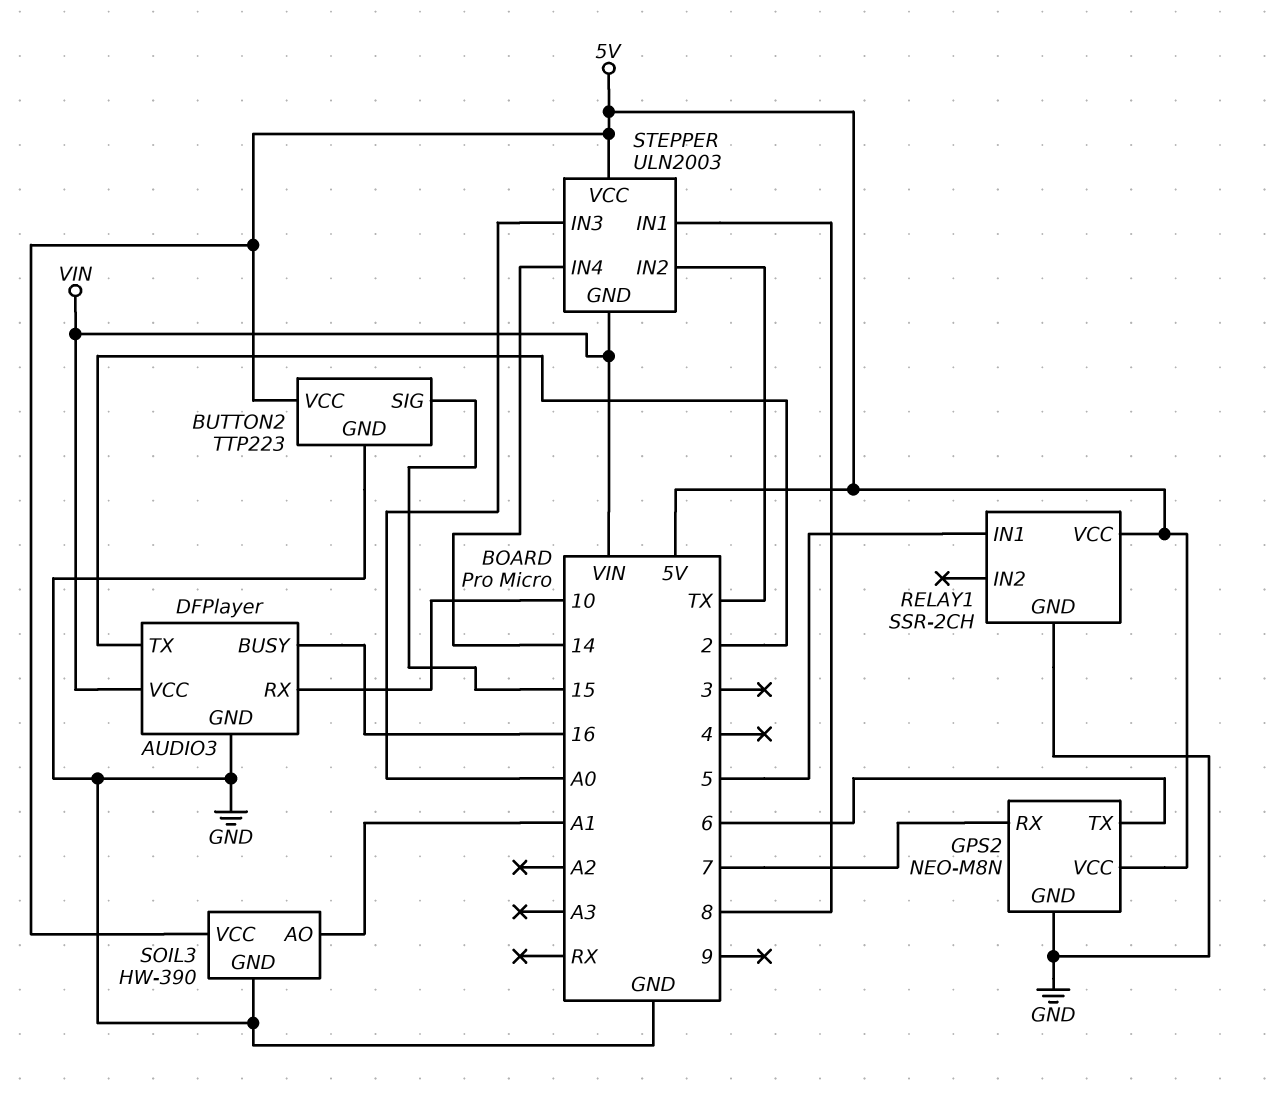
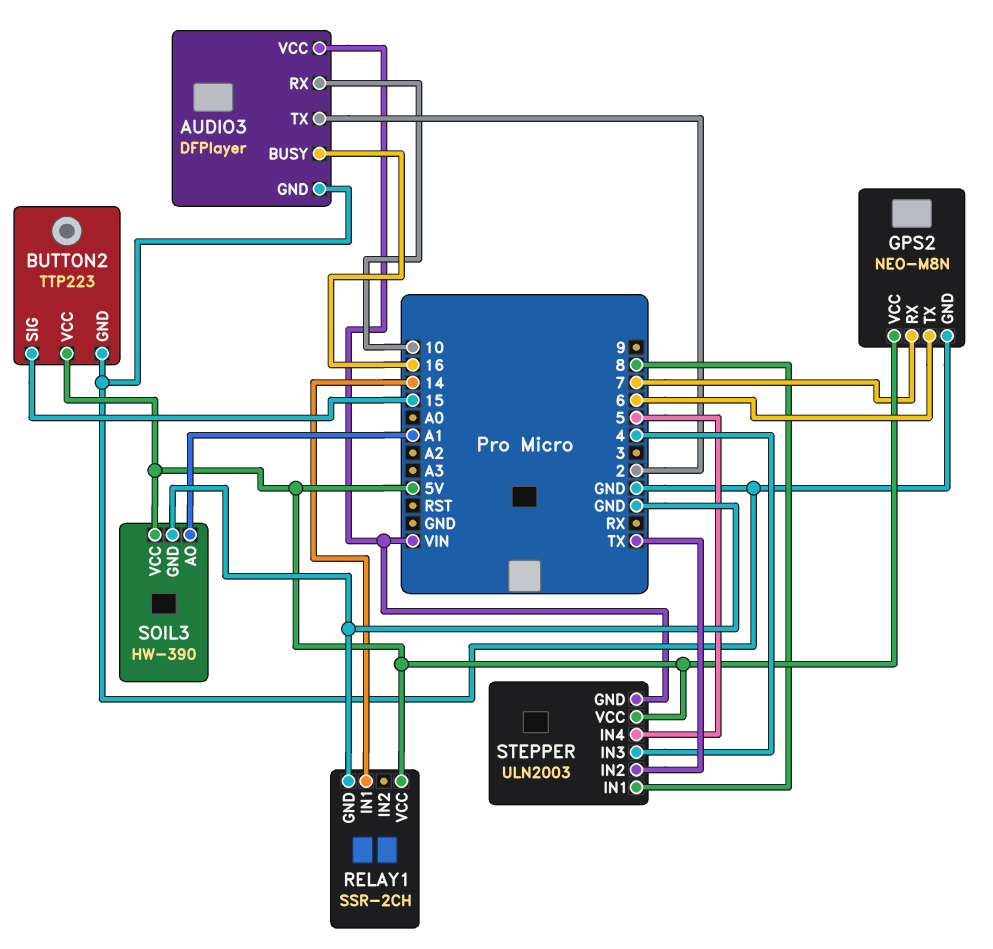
RELAY1 pin IN1: 5 -> 14
STEPPER pin IN3: A0 -> 4
STEPPER pin IN4: 14 -> 5

